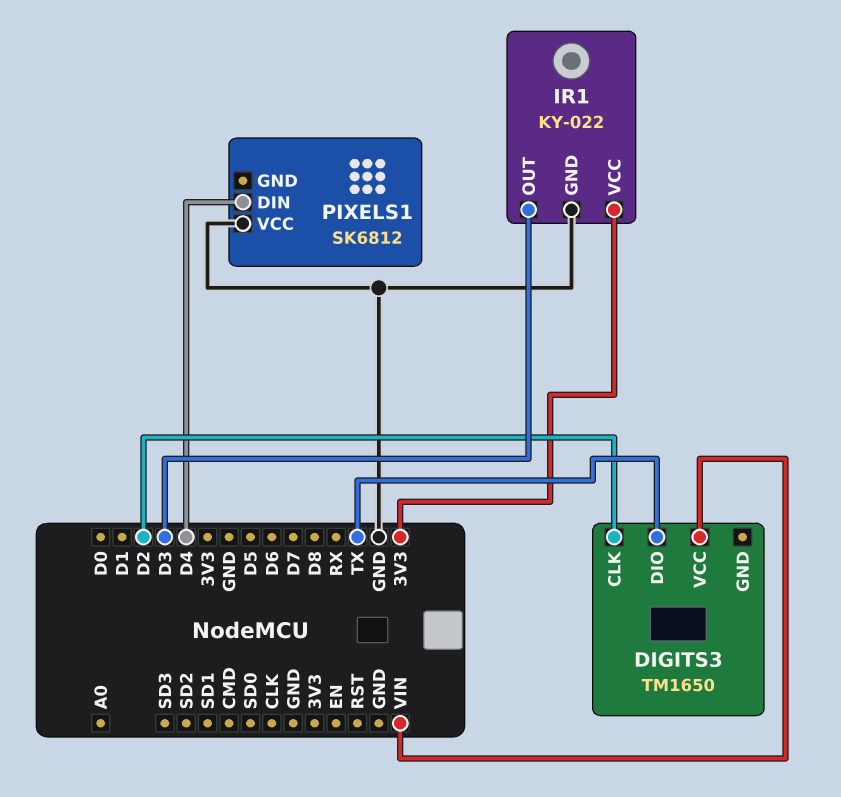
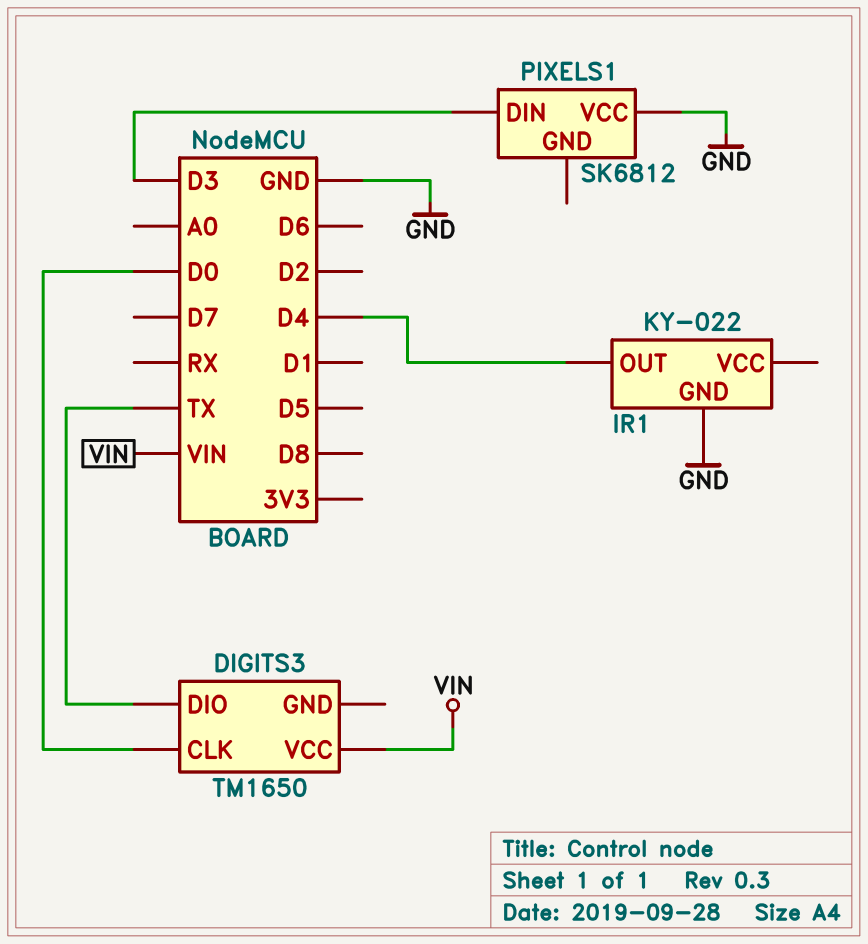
DIGITS3 pin CLK: D2 -> D0
IR1 pin OUT: D3 -> D4
IR1 pin VCC: 3V3 -> none
PIXELS1 pin DIN: D4 -> D3

